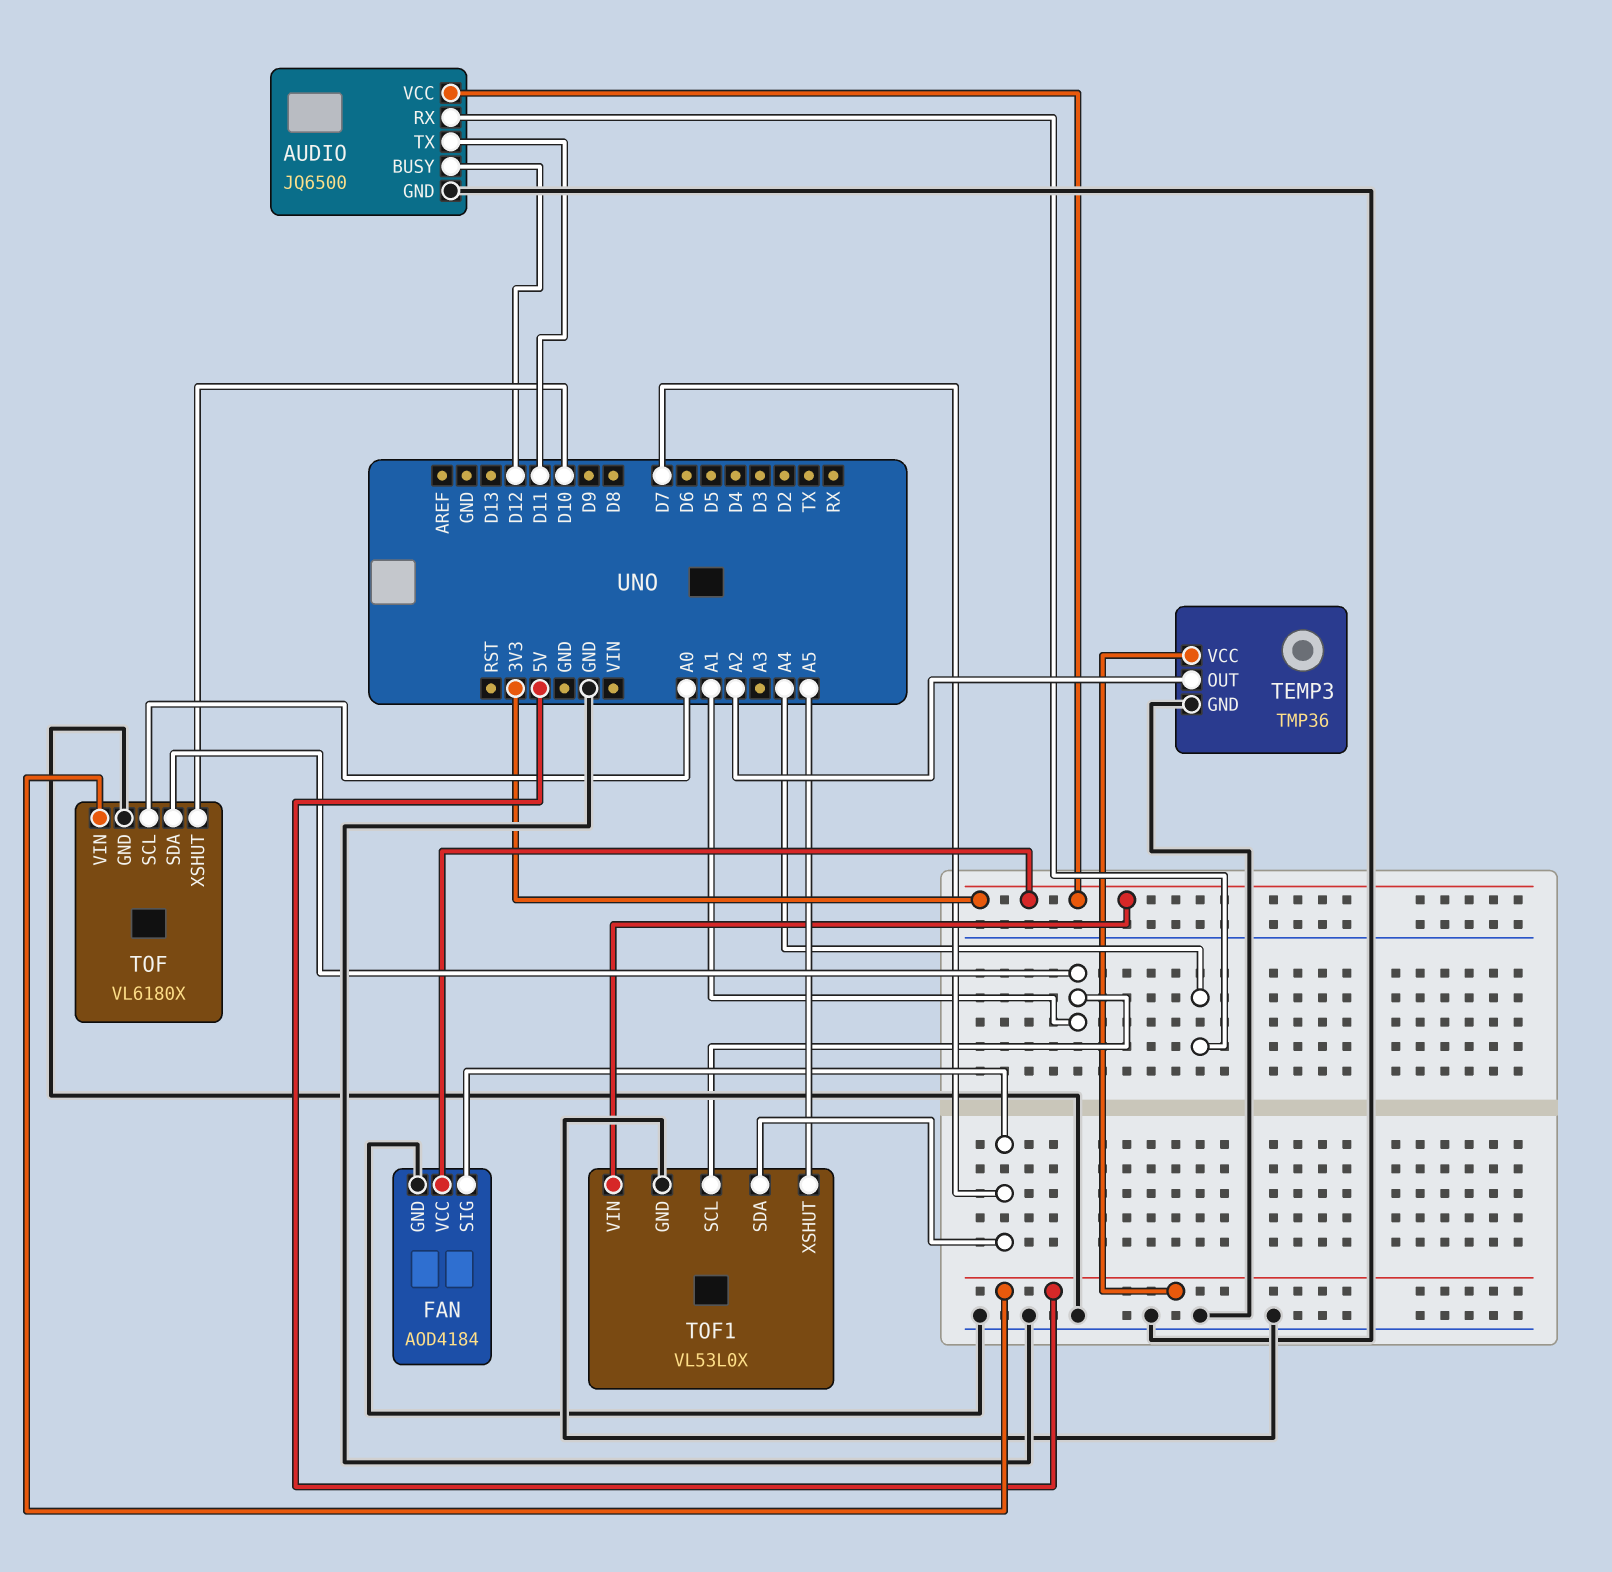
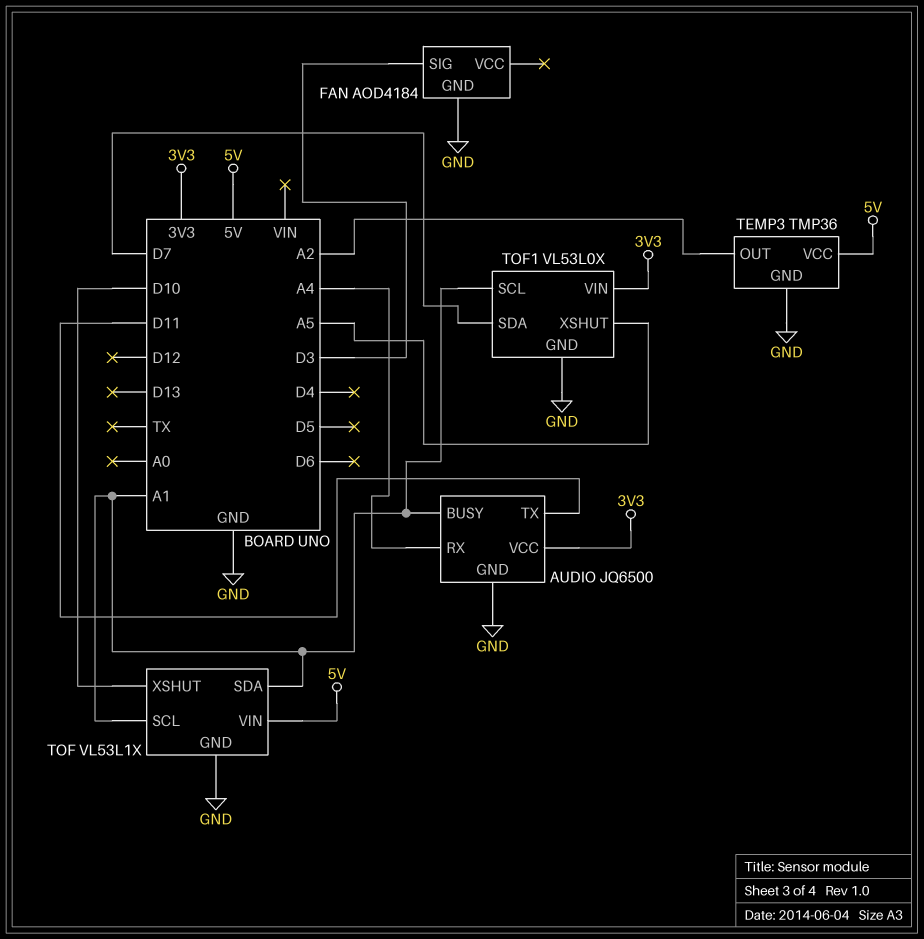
AUDIO pin BUSY: D12 -> A1
FAN pin SIG: D7 -> D3
FAN pin VCC: 3V3 -> none
TOF: VL6180X -> VL53L1X
TOF pin SCL: A0 -> A1

